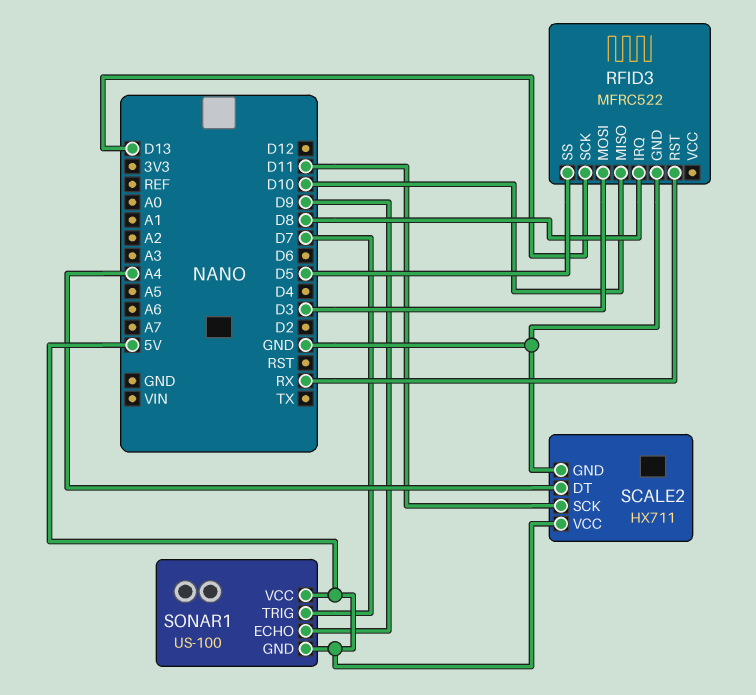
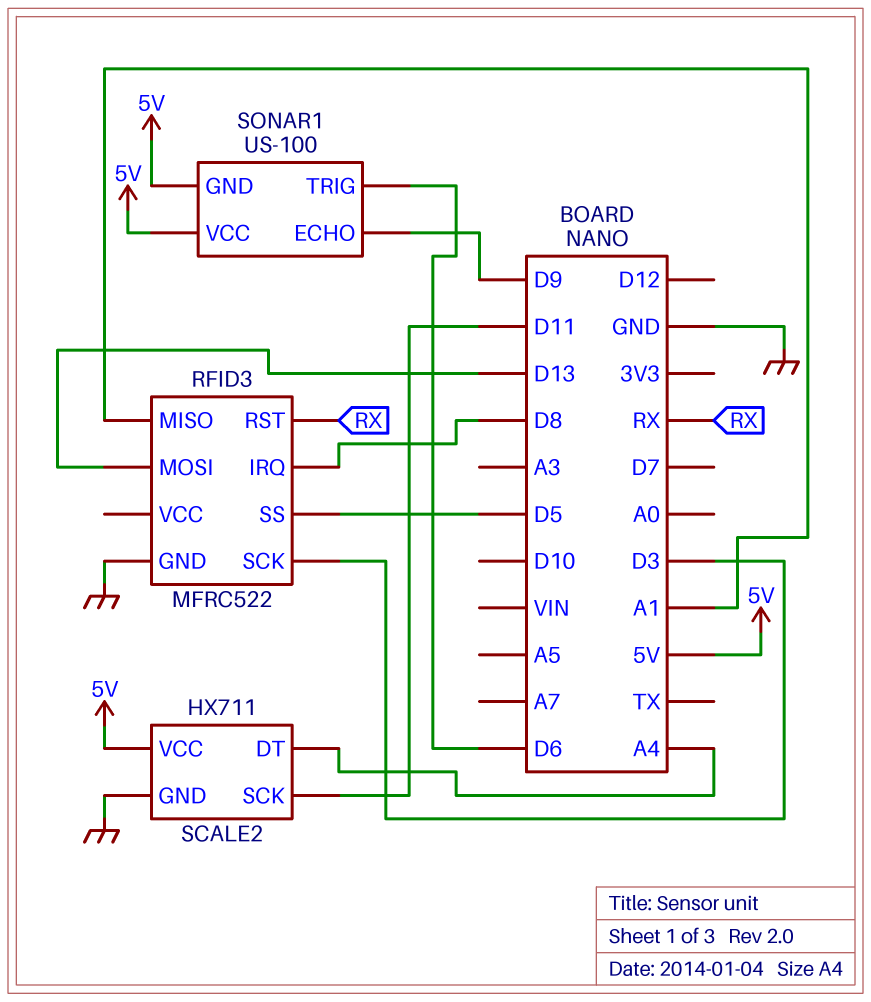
RFID3 pin MISO: D10 -> A1
RFID3 pin MOSI: D3 -> D13
RFID3 pin SCK: D13 -> D3
SONAR1 pin TRIG: D7 -> D6

